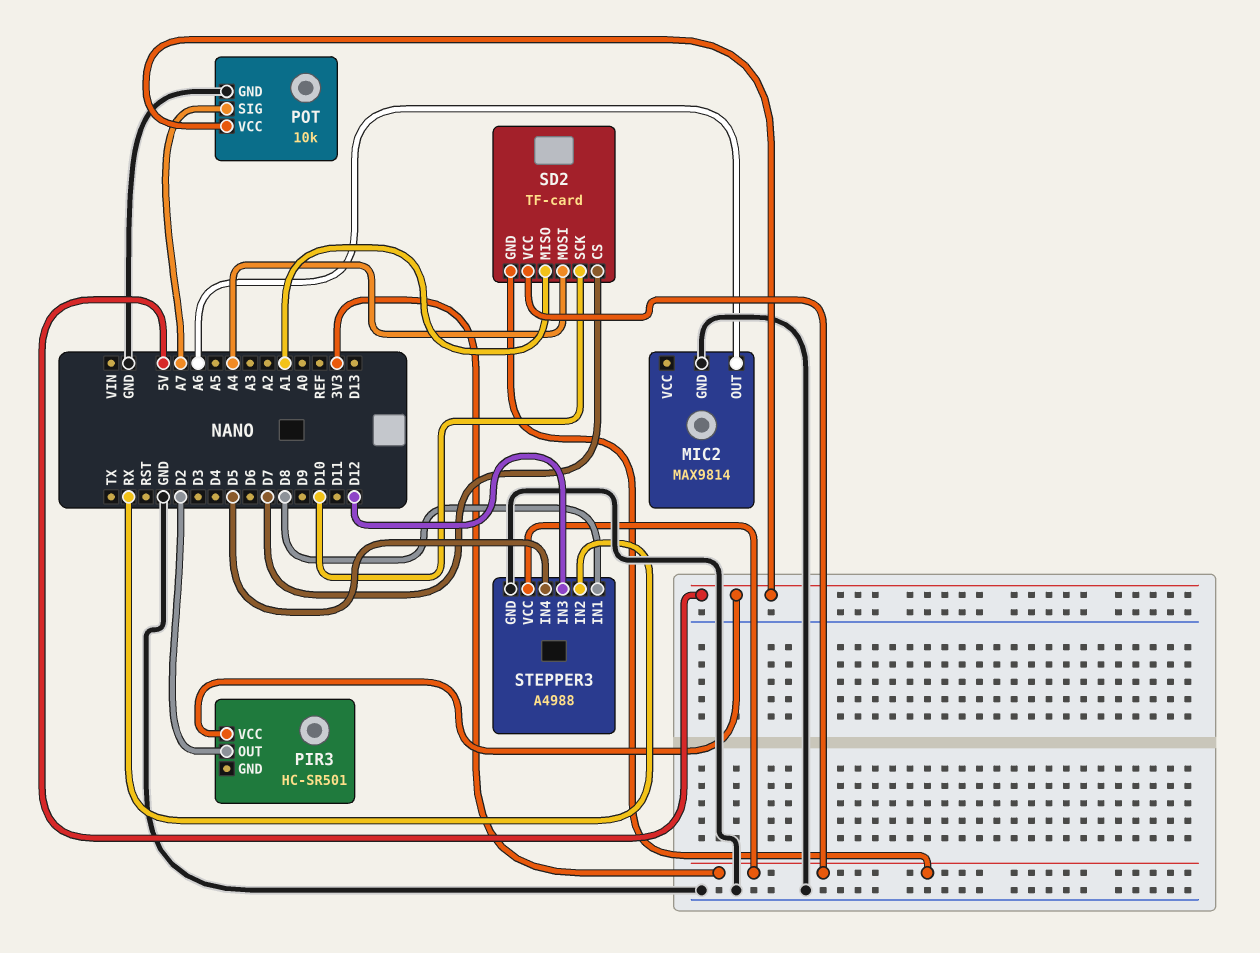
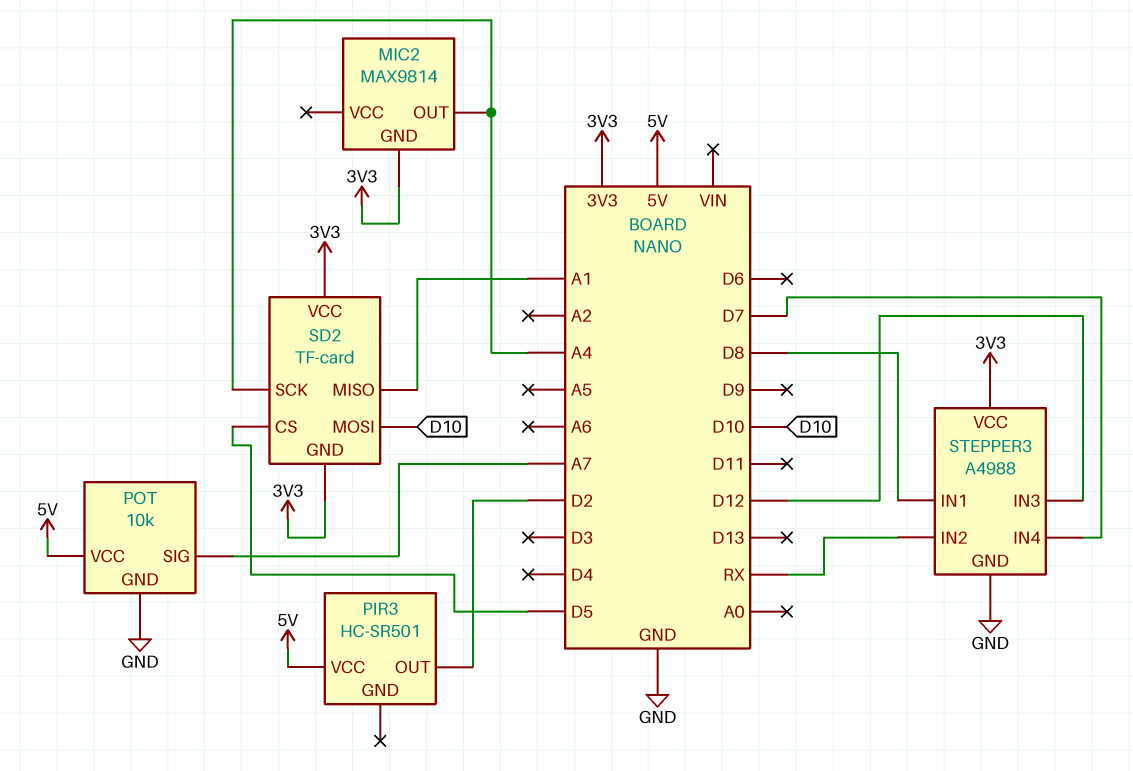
MIC2 pin GND: GND -> 3V3
MIC2 pin OUT: A6 -> A4
SD2 pin CS: D7 -> D5
SD2 pin MOSI: A4 -> D10
SD2 pin SCK: D10 -> A4
STEPPER3 pin IN4: D5 -> D7

